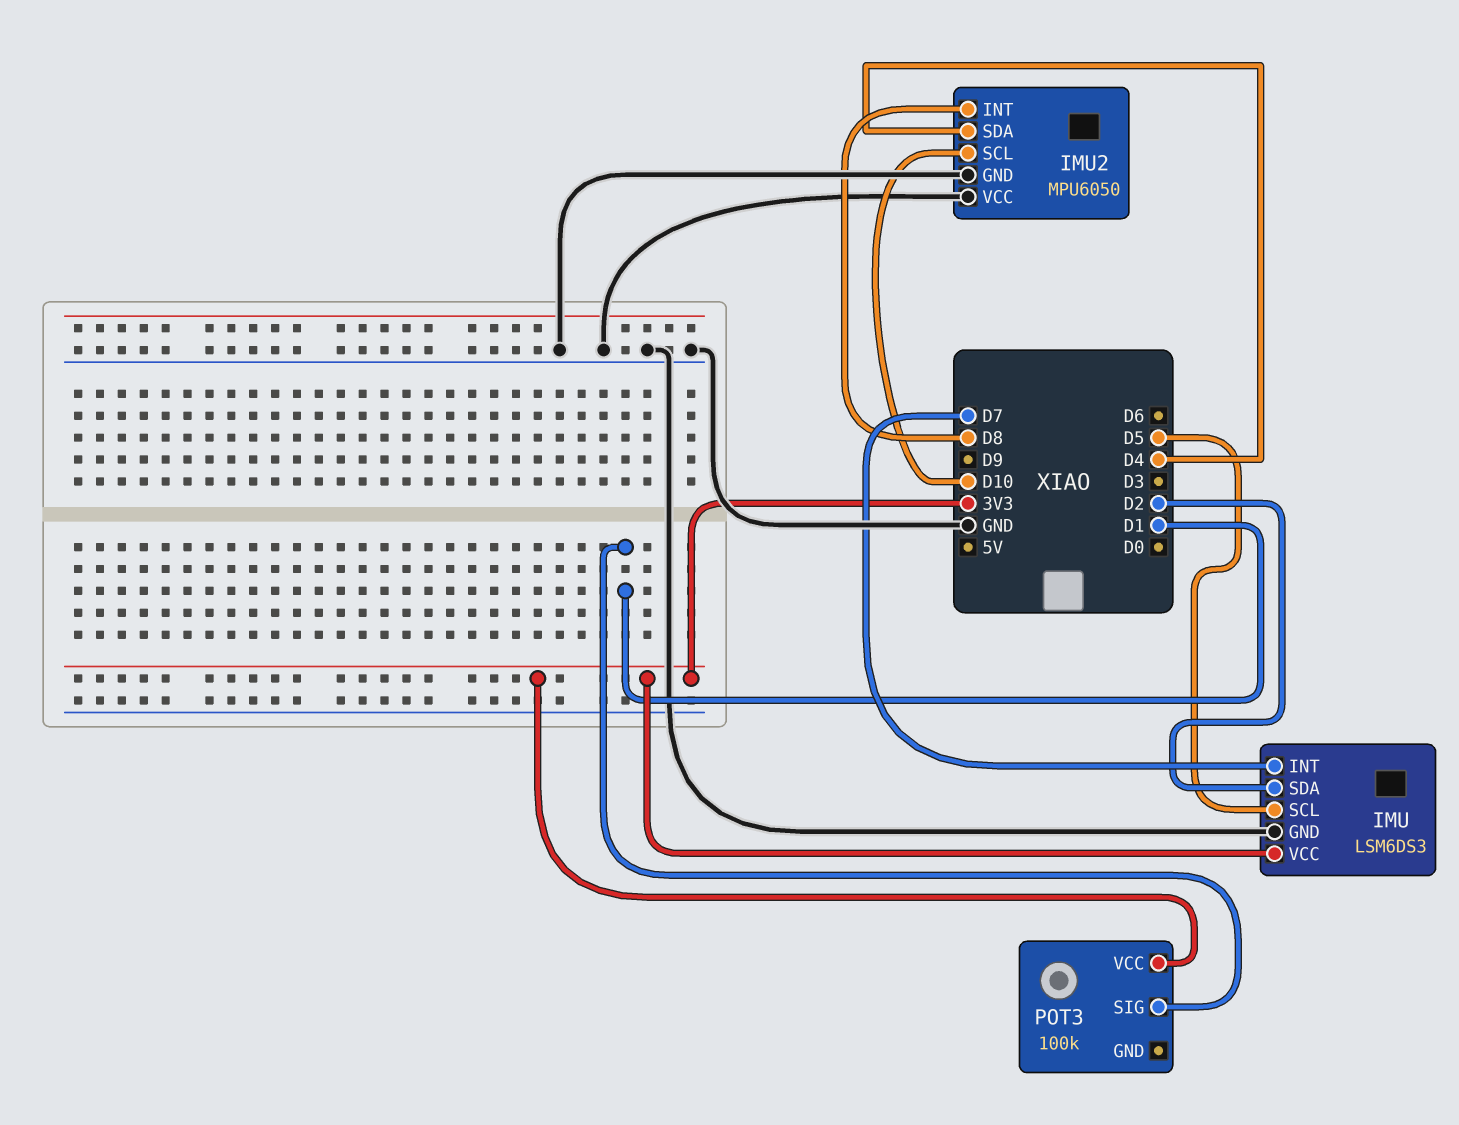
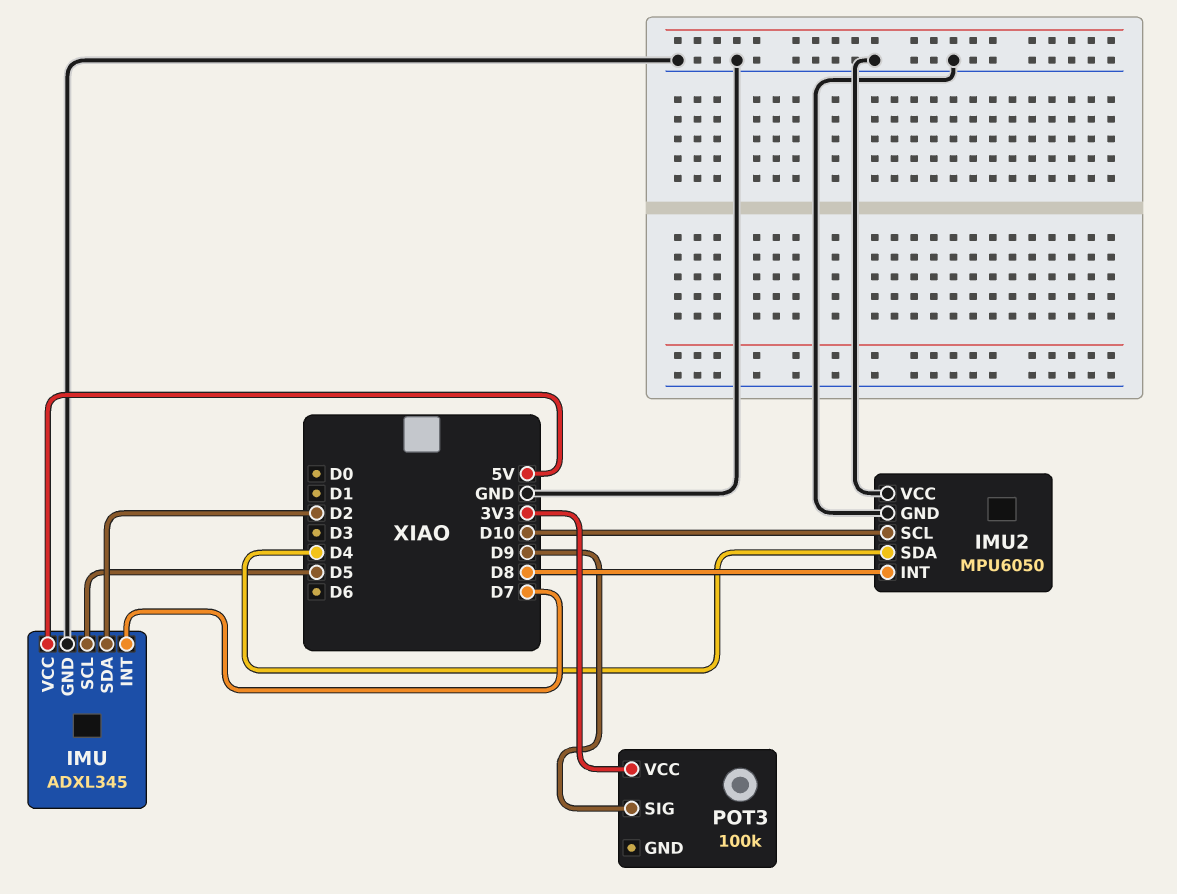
IMU: LSM6DS3 -> ADXL345
IMU pin VCC: 3V3 -> 5V
POT3 pin SIG: D1 -> D9

